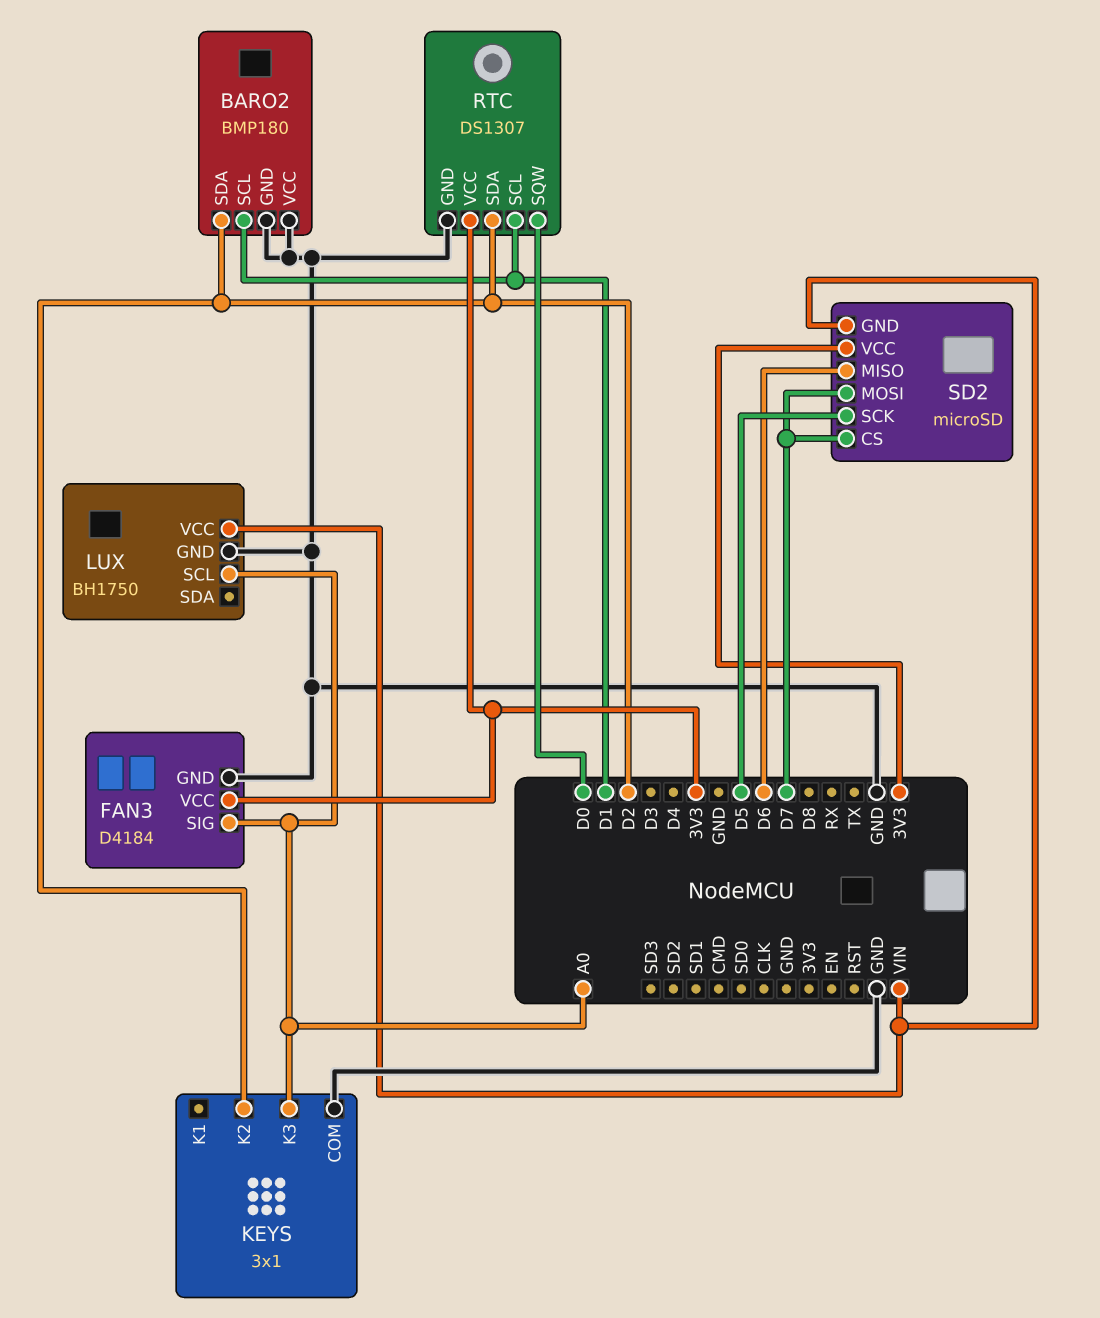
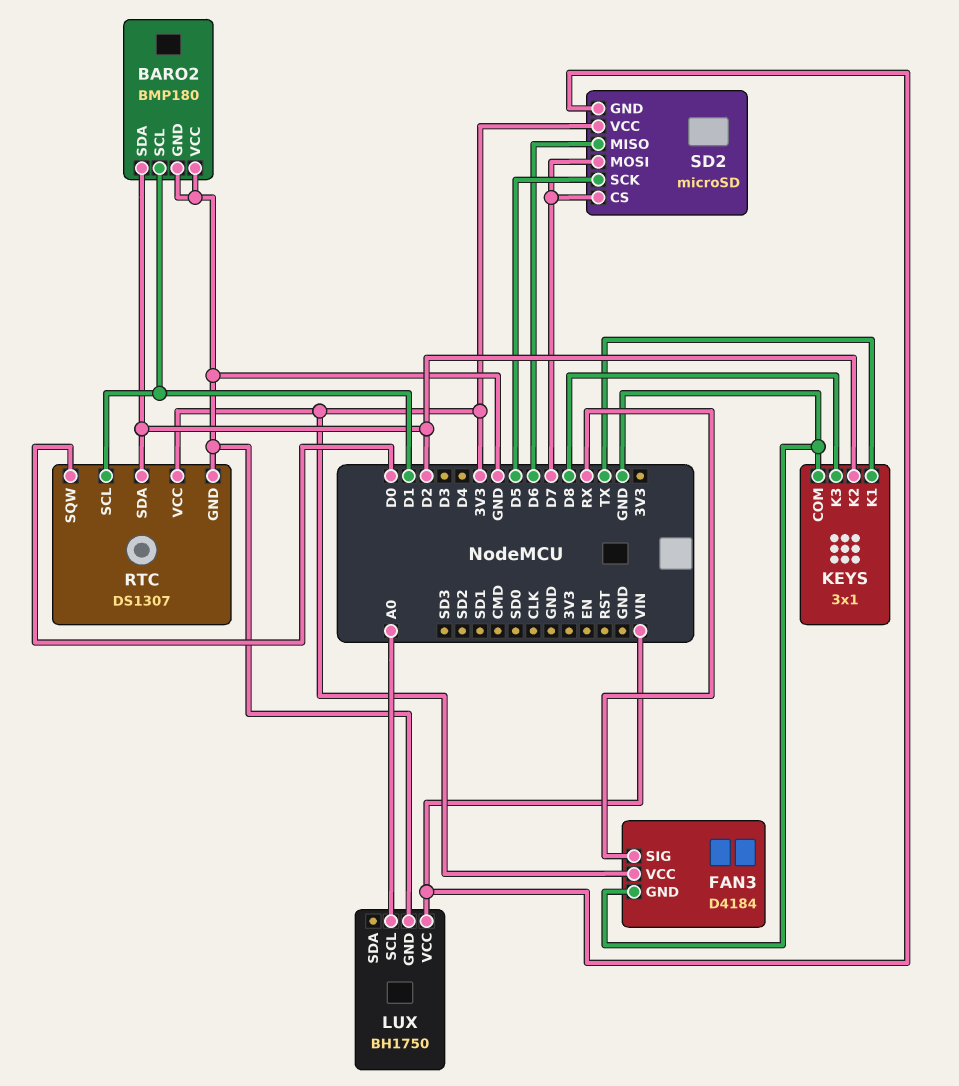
FAN3 pin SIG: A0 -> RX
KEYS pin K1: none -> TX
KEYS pin K3: A0 -> D8

